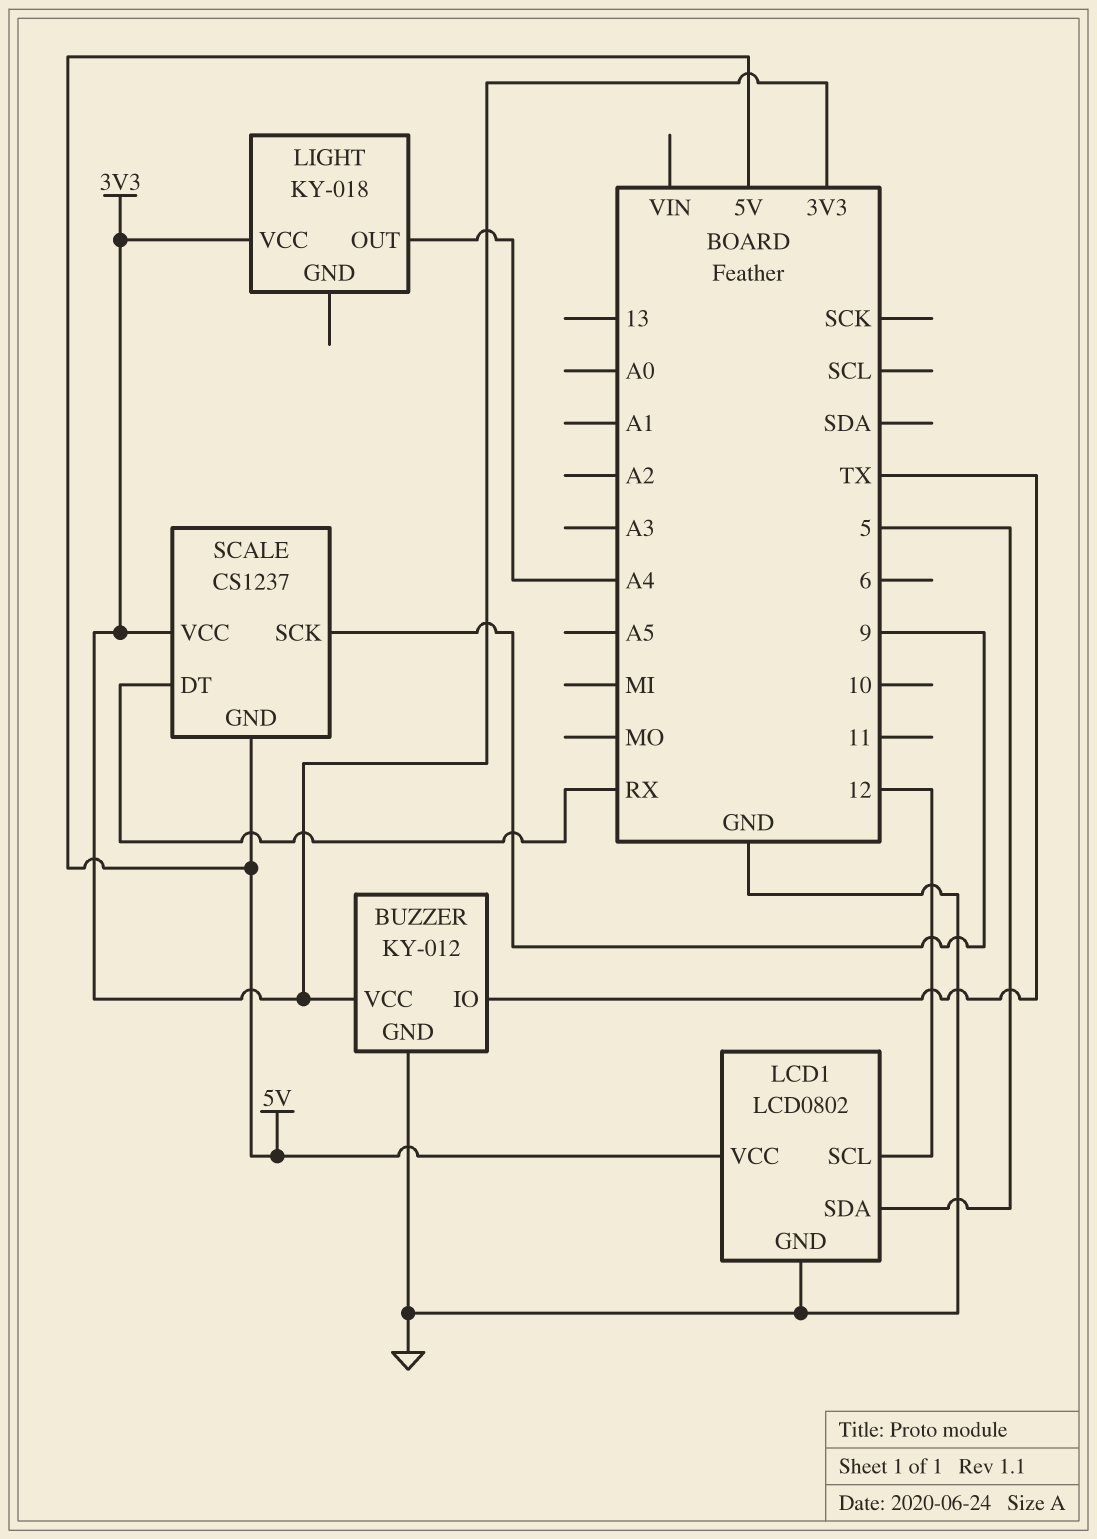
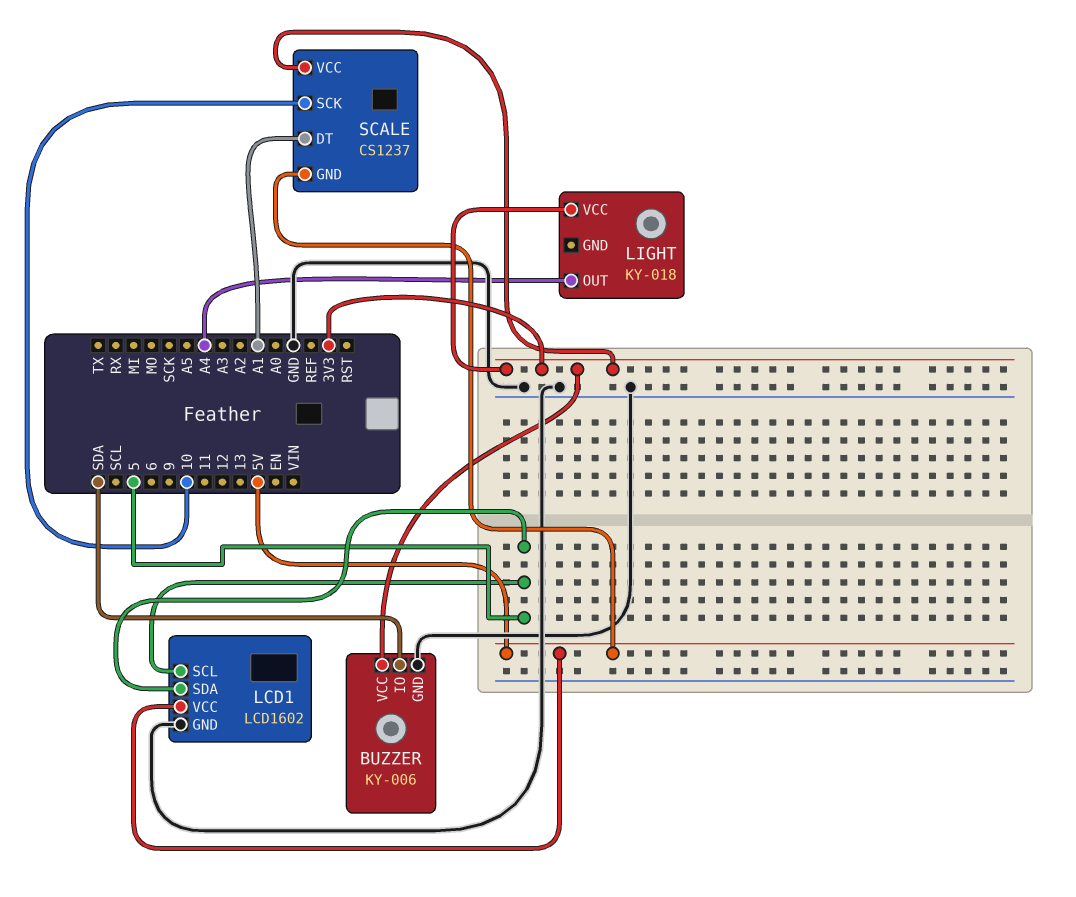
BUZZER: KY-012 -> KY-006
BUZZER pin IO: TX -> SDA
LCD1: LCD0802 -> LCD1602
LCD1 pin SCL: 12 -> 5
SCALE pin DT: RX -> A1
SCALE pin SCK: 9 -> 10

